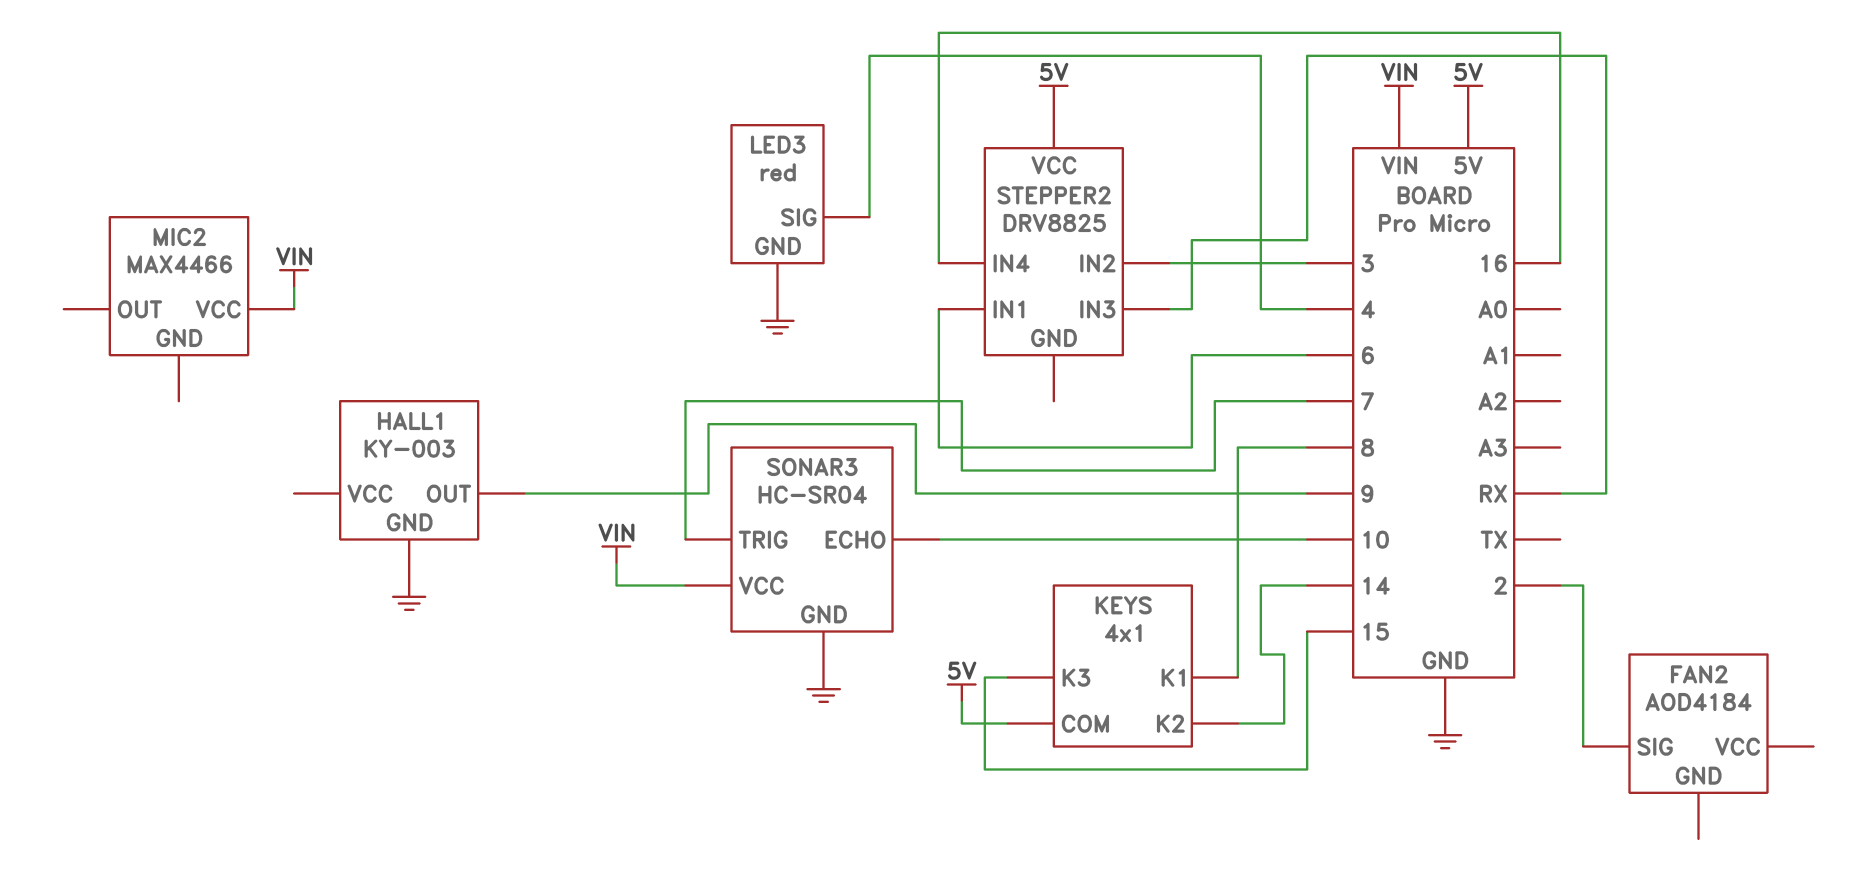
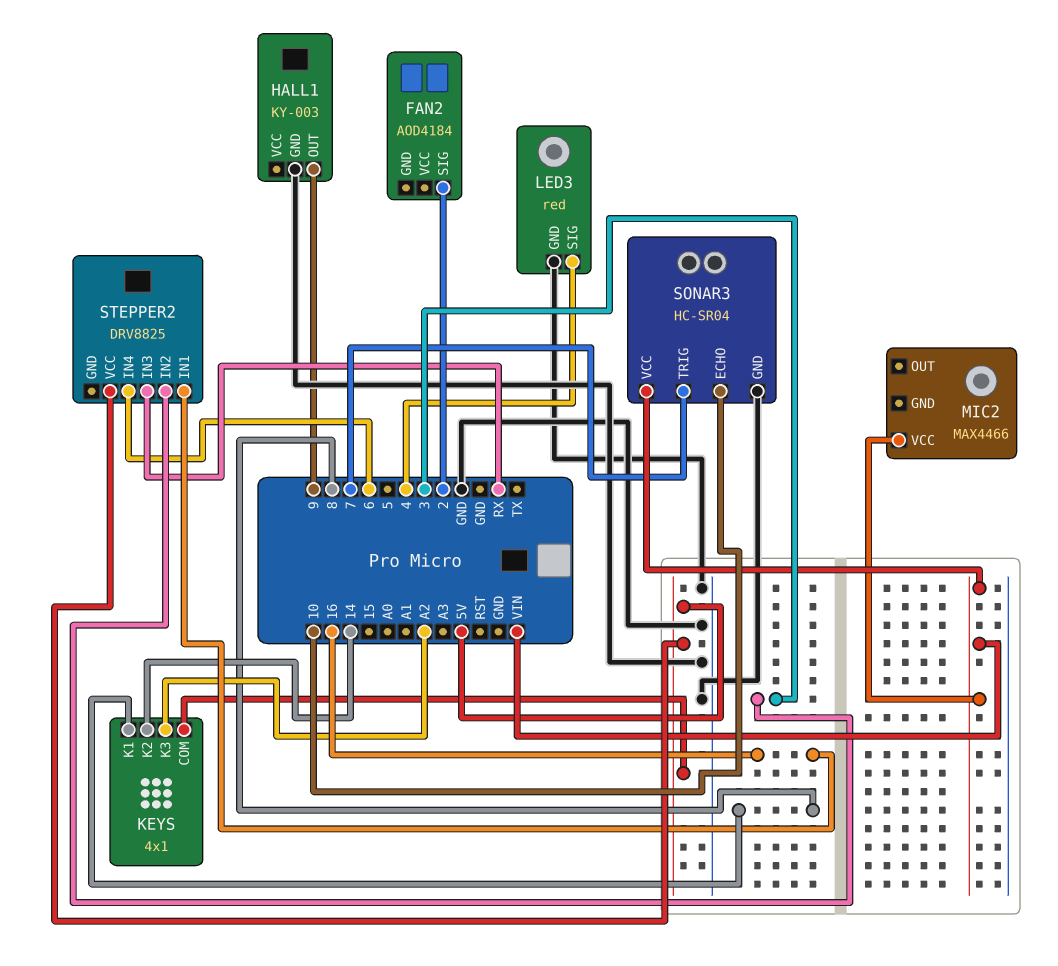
KEYS pin K3: 15 -> A2
STEPPER2 pin IN1: 6 -> 16
STEPPER2 pin IN4: 16 -> 6

